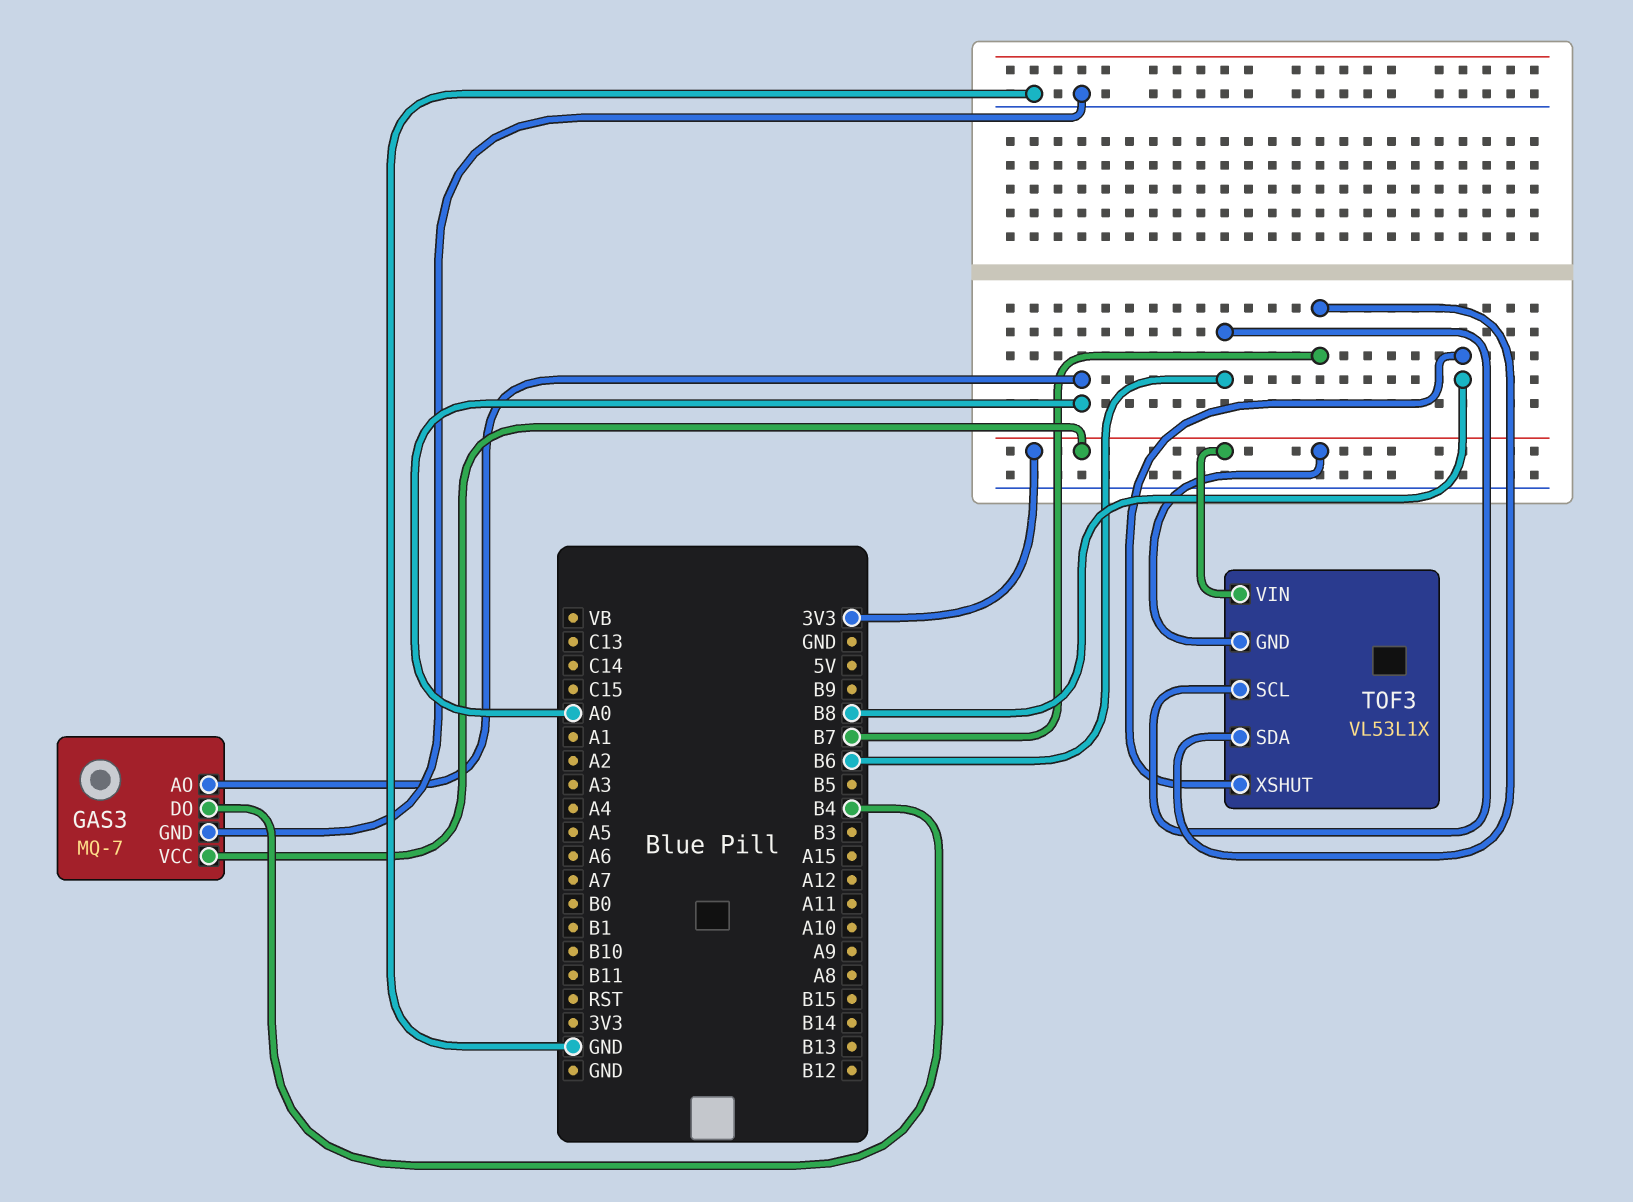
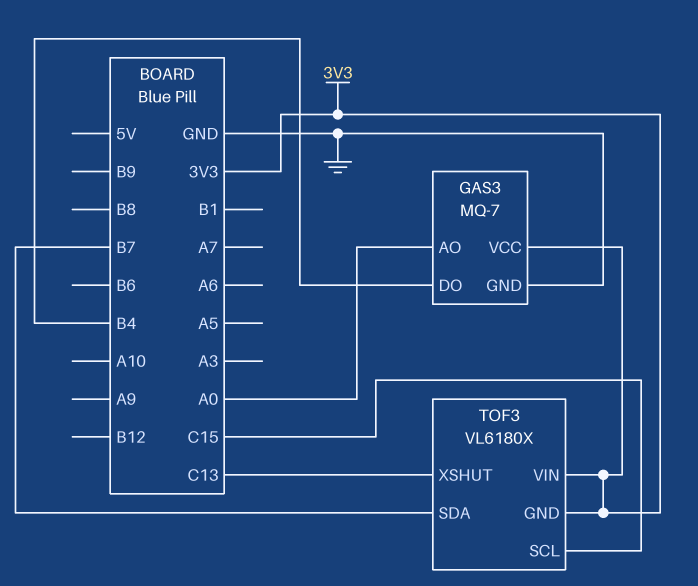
TOF3: VL53L1X -> VL6180X
TOF3 pin SCL: B6 -> C15
TOF3 pin XSHUT: B8 -> C13

